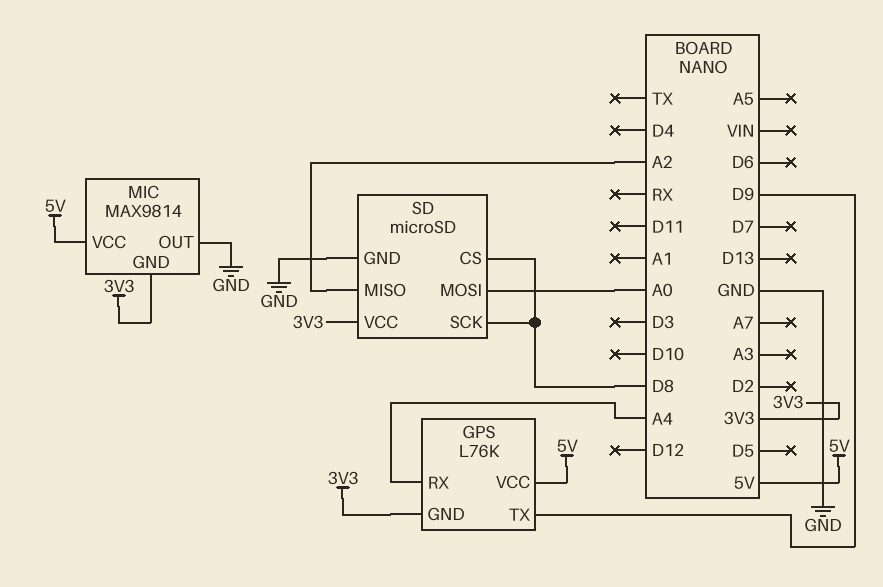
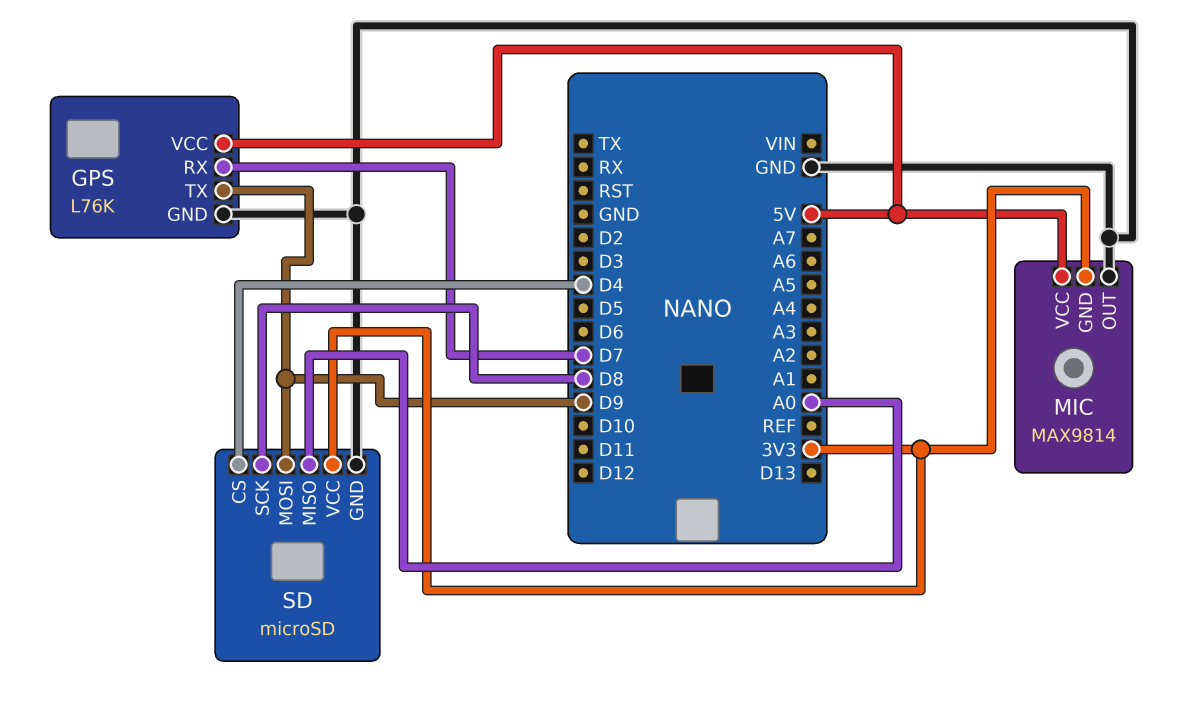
GPS pin GND: 3V3 -> GND
GPS pin RX: A4 -> D7
SD pin CS: D8 -> D4
SD pin MISO: A2 -> A0
SD pin MOSI: A0 -> D9

